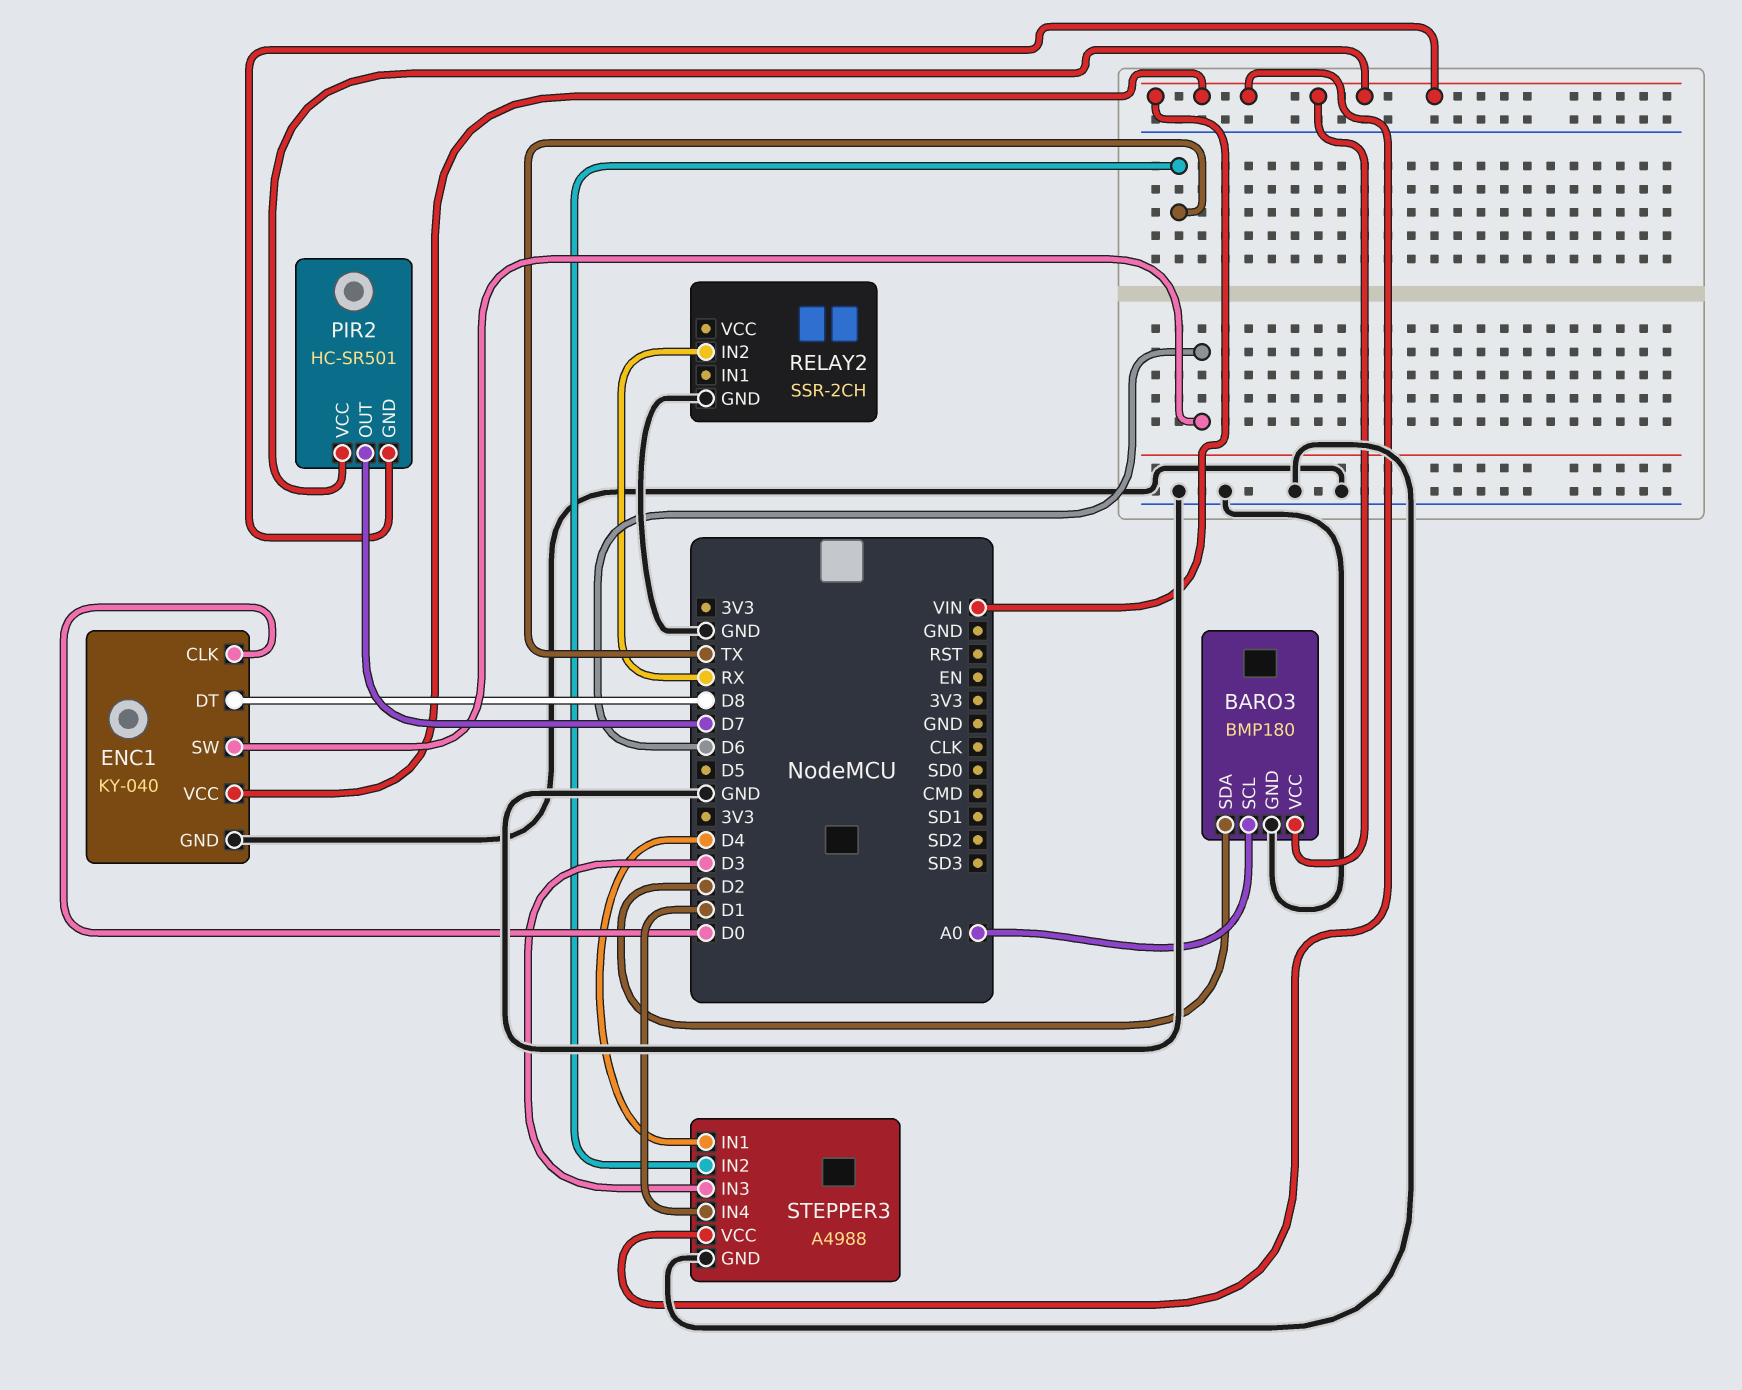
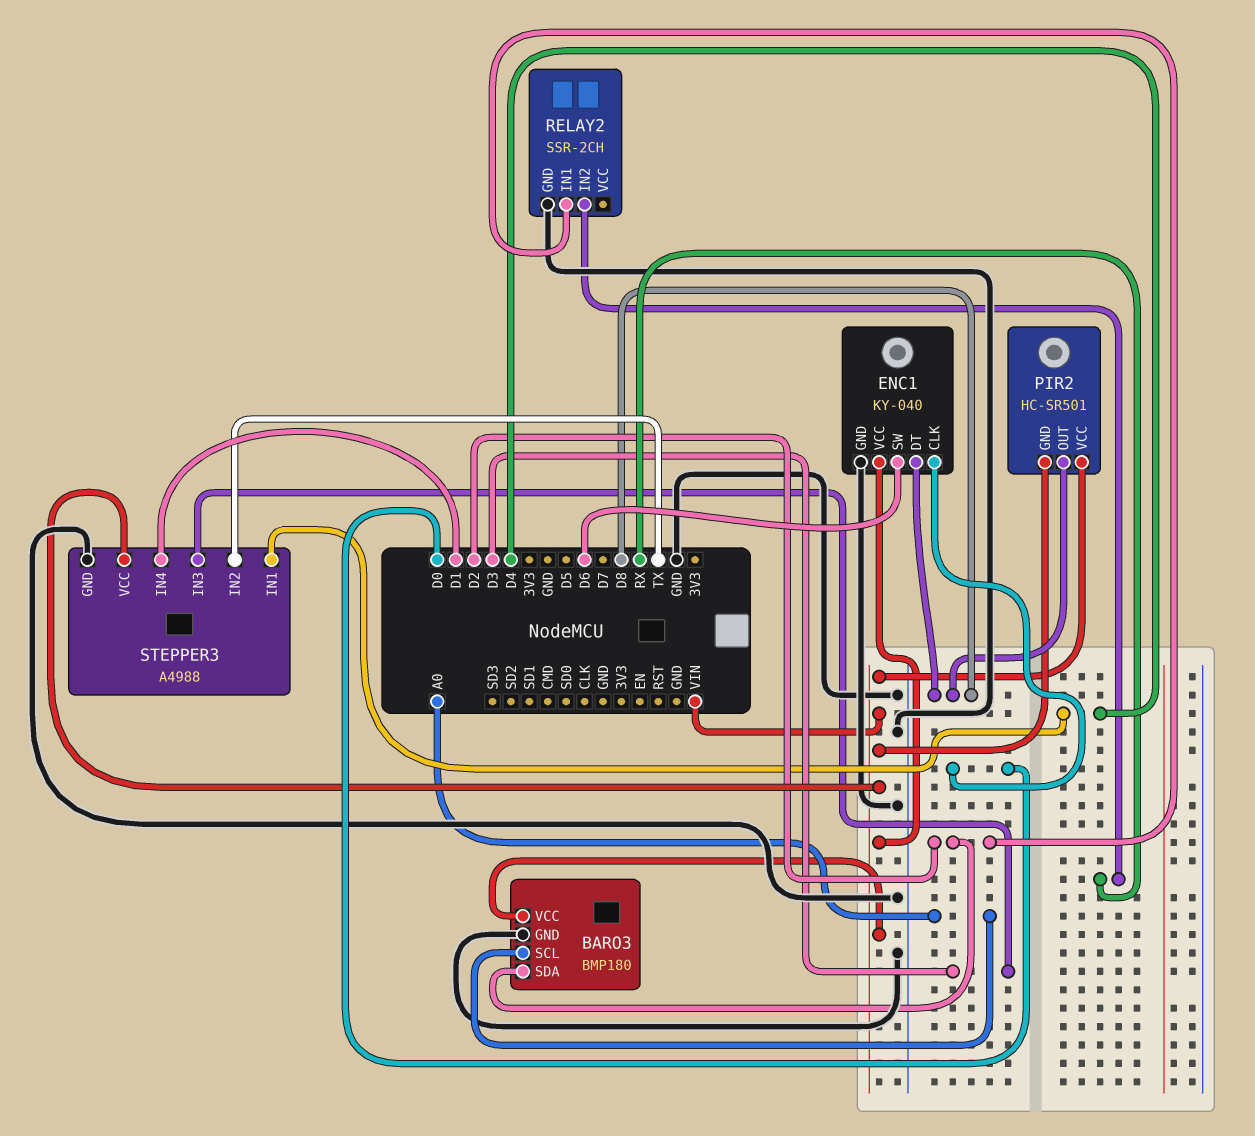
PIR2 pin OUT: D7 -> D8
RELAY2 pin IN1: none -> D2

